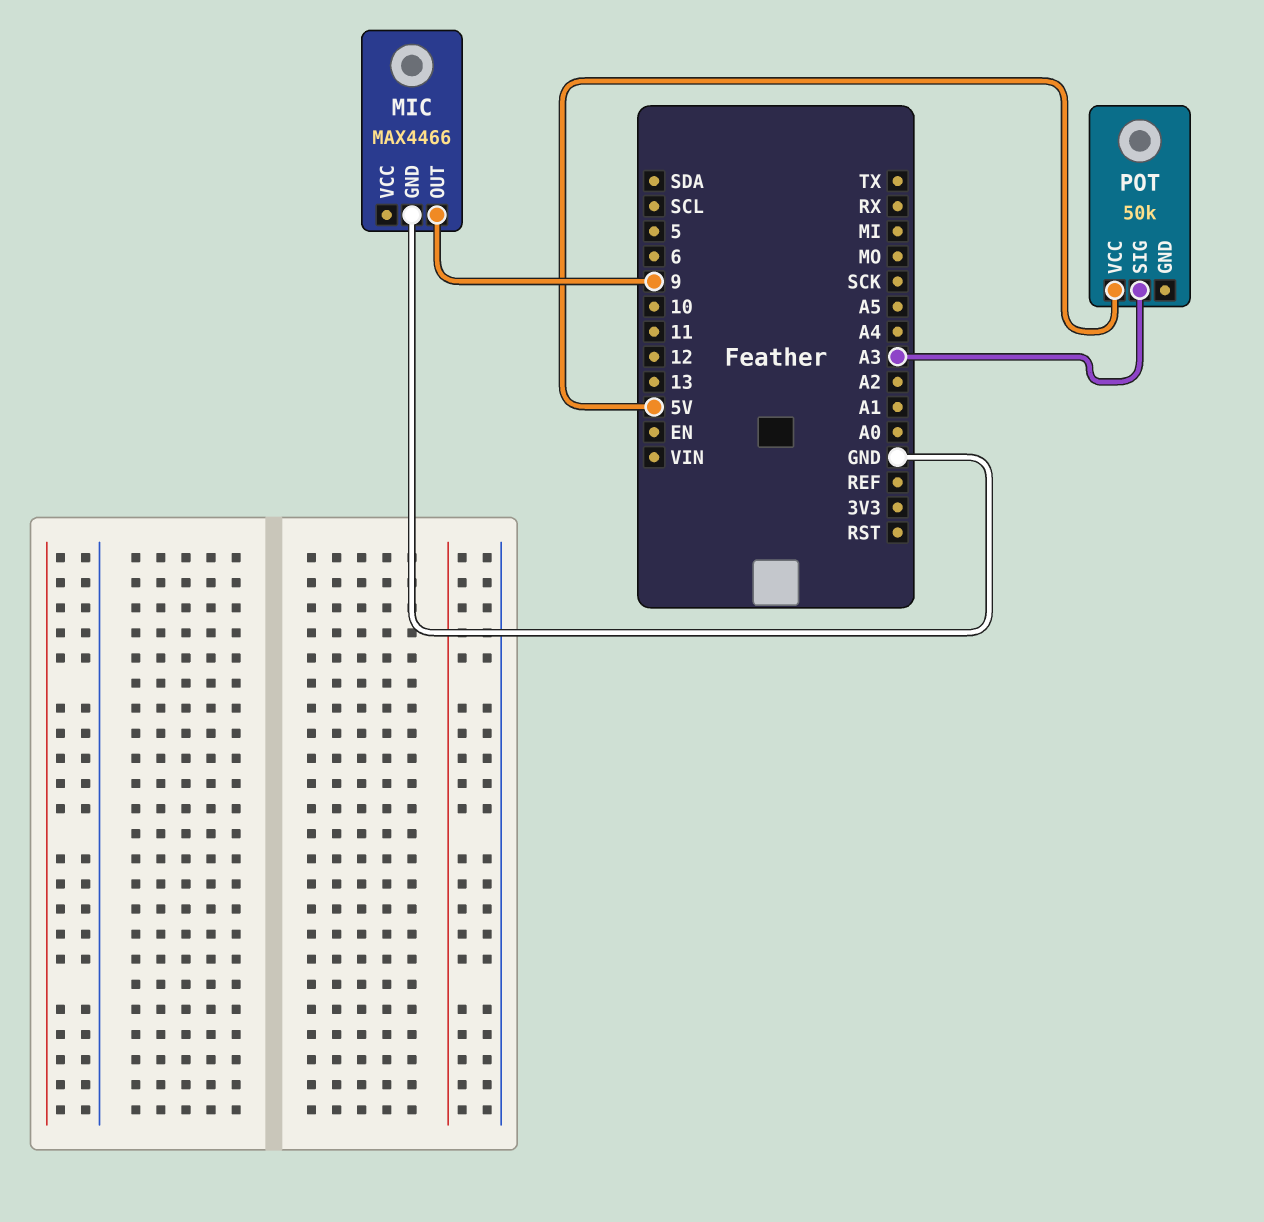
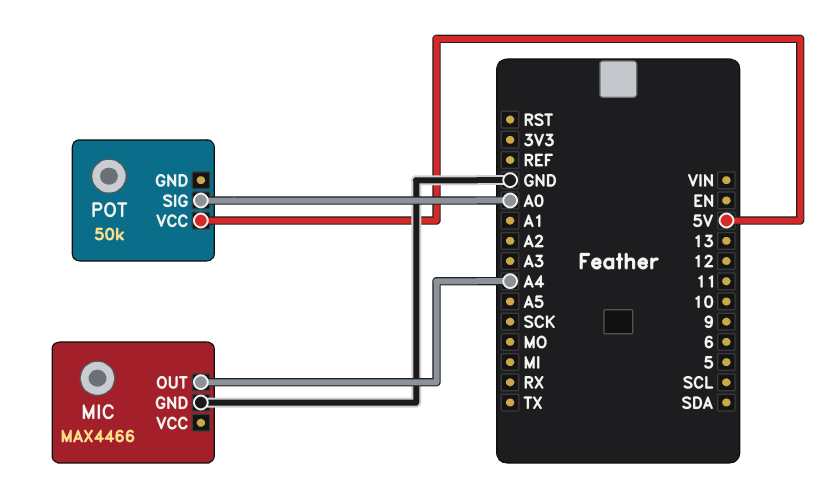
MIC pin OUT: 9 -> A4
POT pin SIG: A3 -> A0

